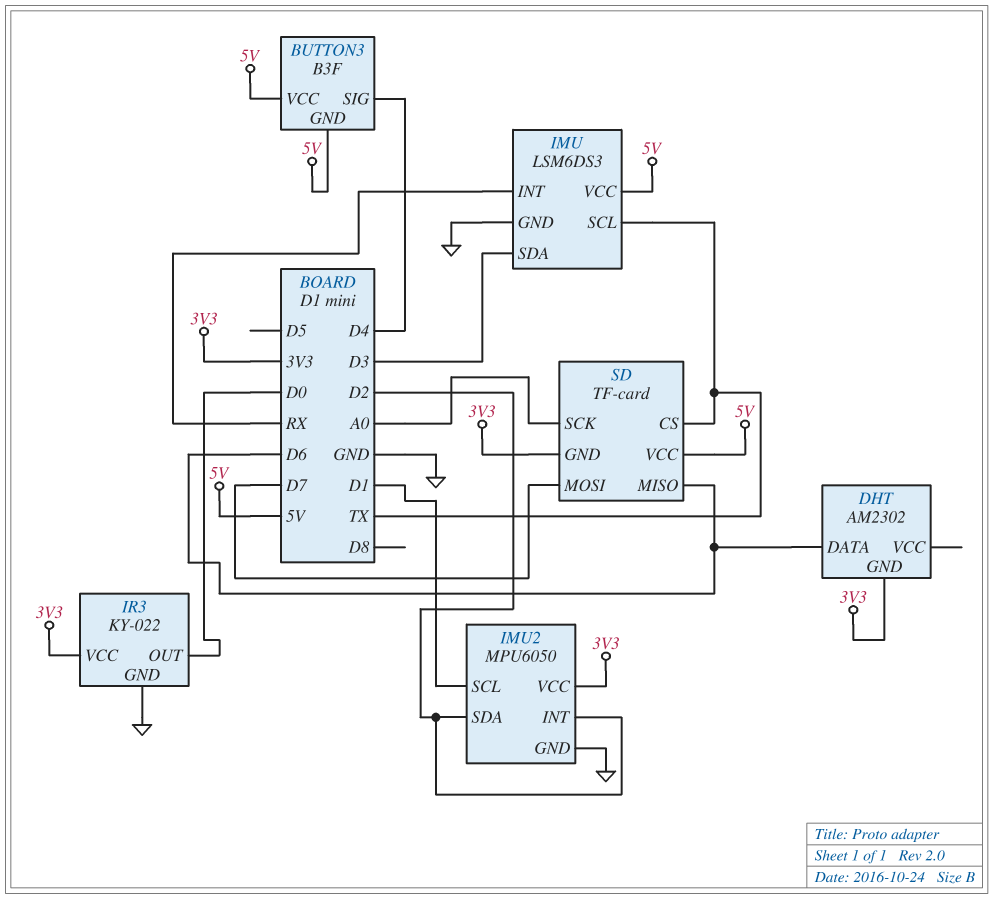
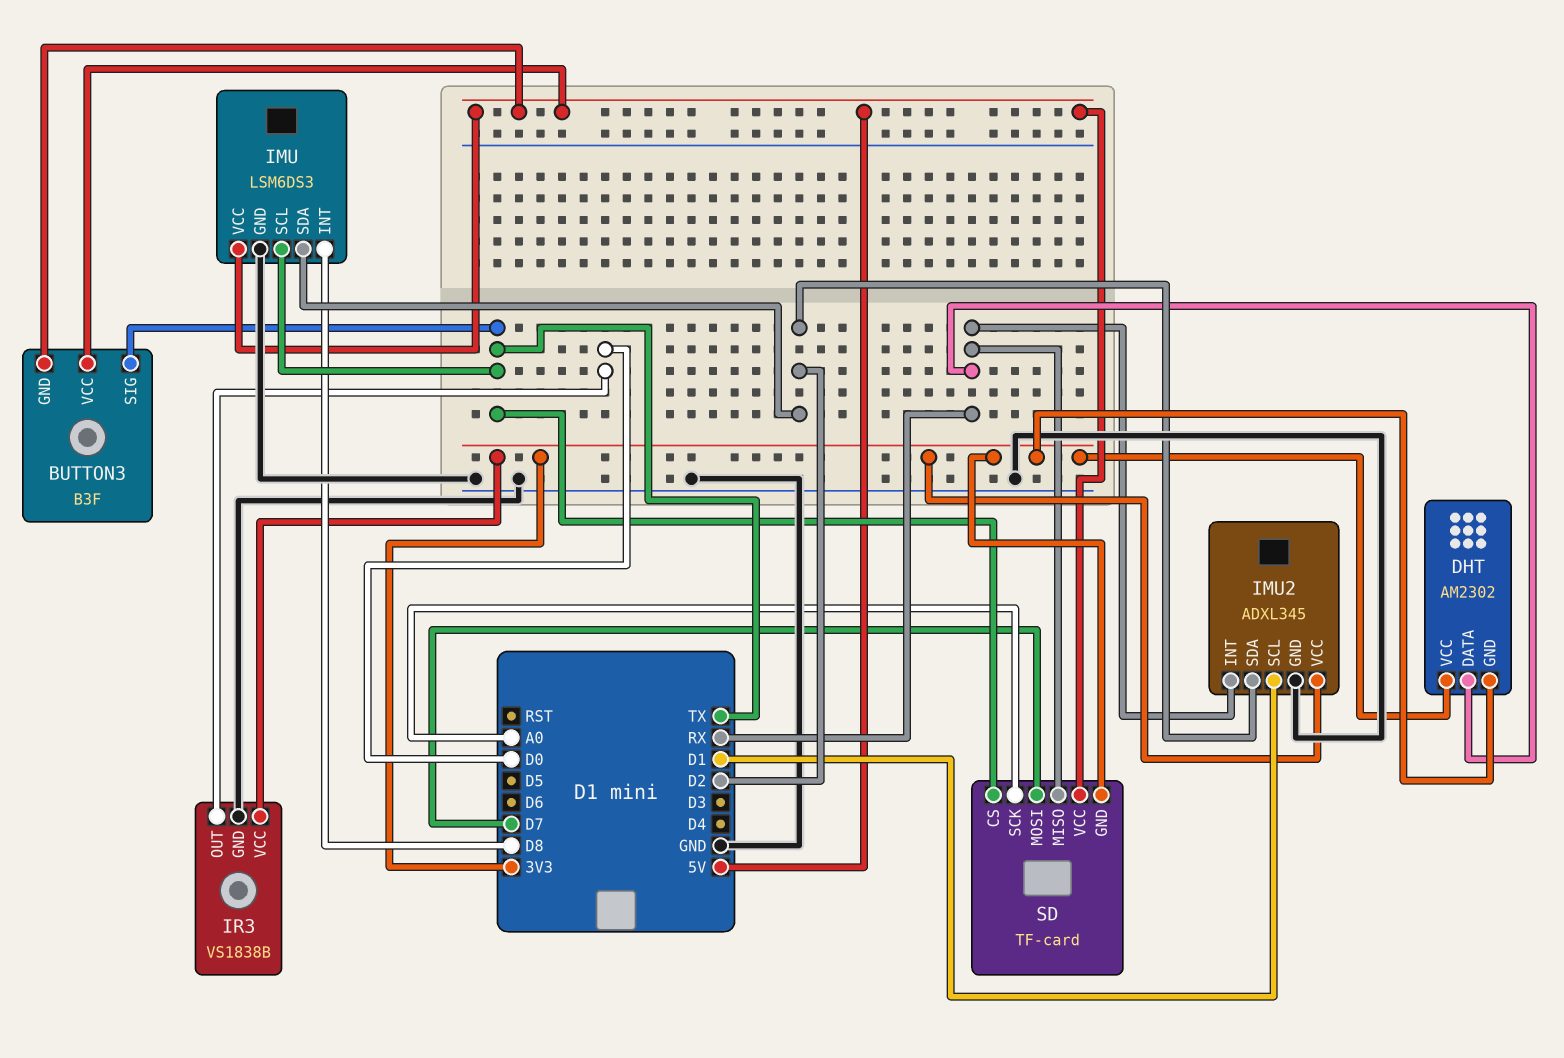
BUTTON3 pin SIG: D4 -> TX
DHT pin DATA: D6 -> RX
DHT pin VCC: none -> 3V3
IMU pin INT: RX -> D8
IMU pin SDA: D3 -> D2
IMU2: MPU6050 -> ADXL345
IMU2 pin INT: D2 -> RX
IR3: KY-022 -> VS1838B
SD pin MISO: D6 -> RX

